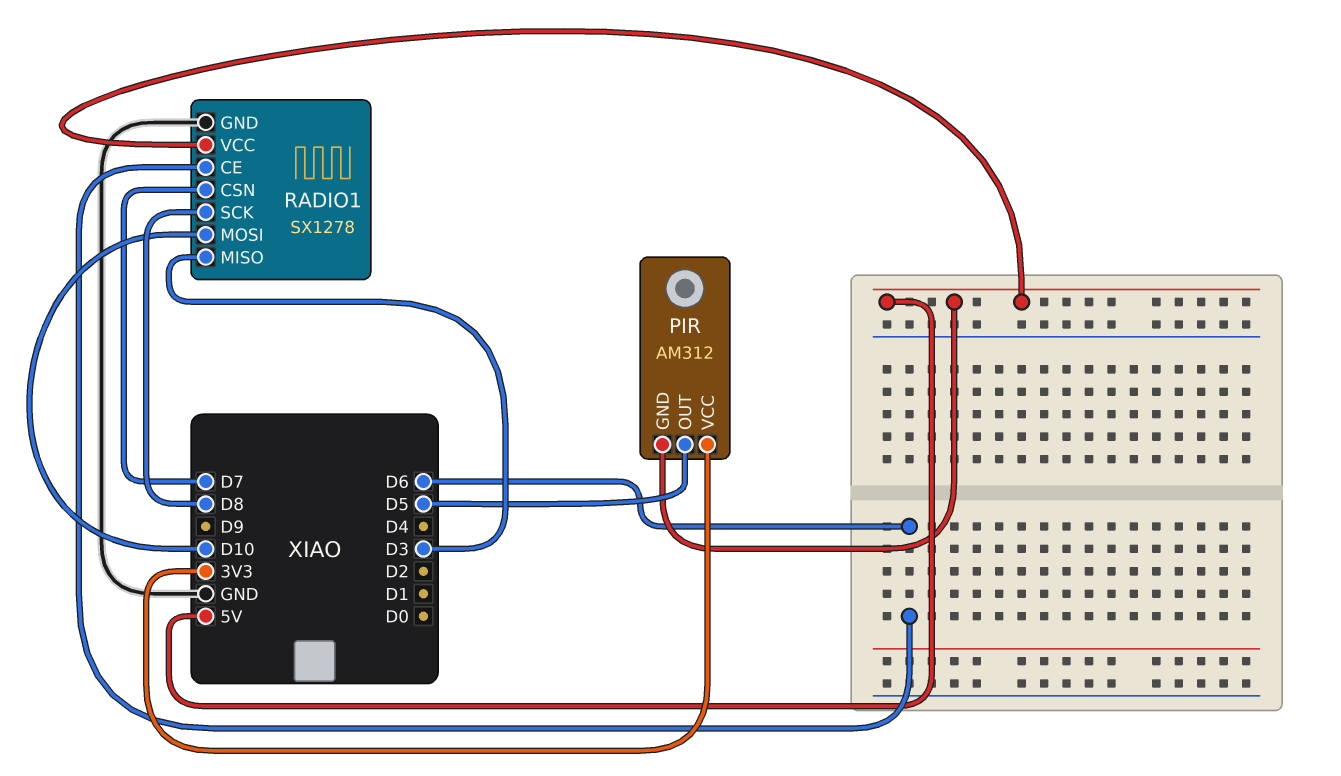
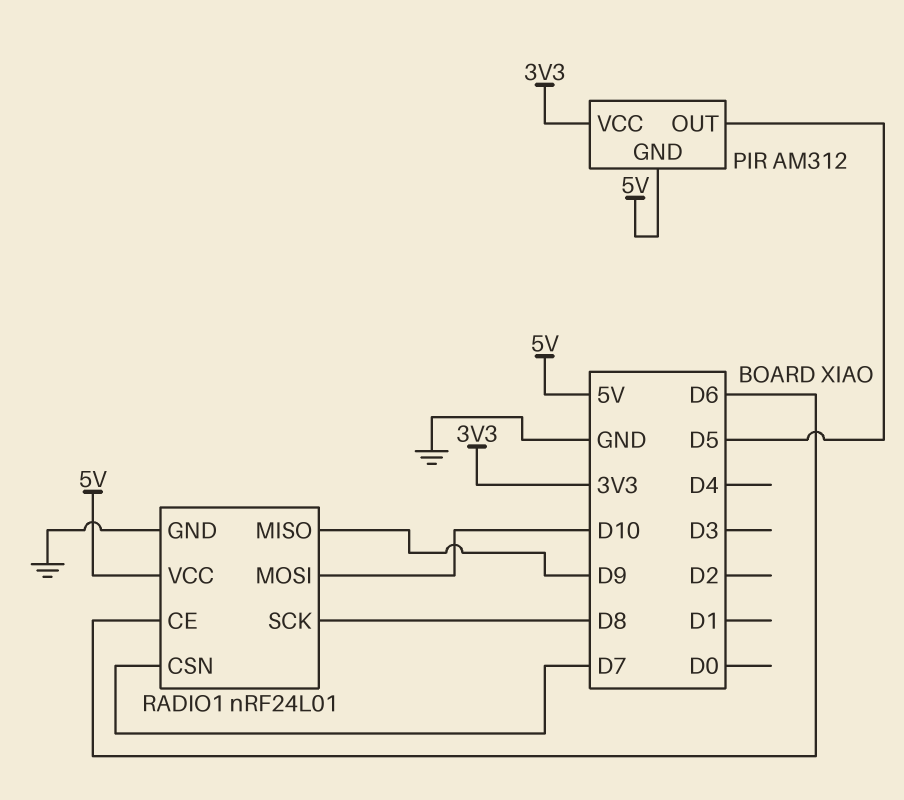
RADIO1: SX1278 -> nRF24L01
RADIO1 pin MISO: D3 -> D9

